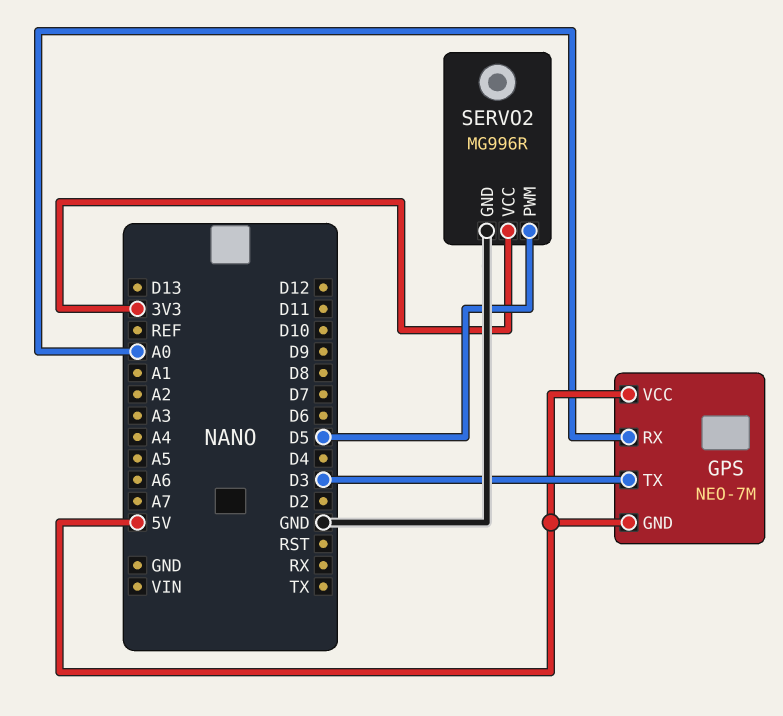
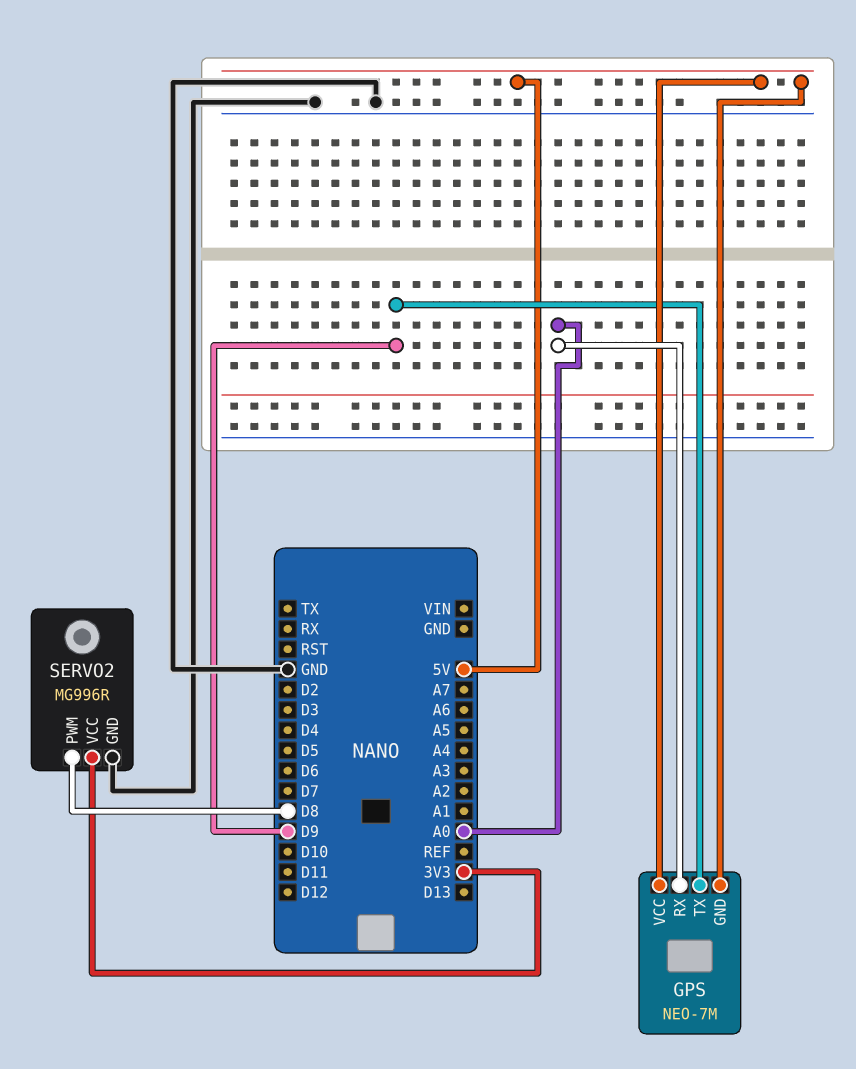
GPS pin TX: D3 -> D9
SERVO2 pin PWM: D5 -> D8

